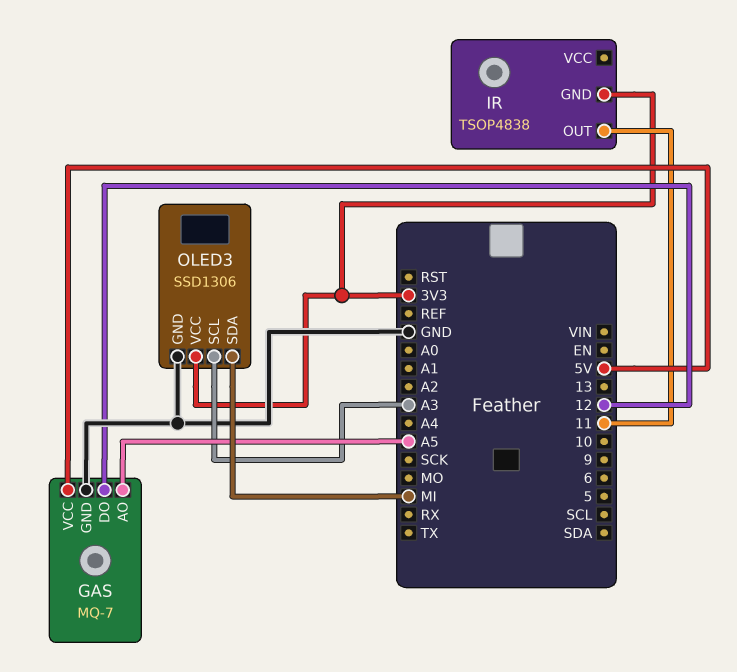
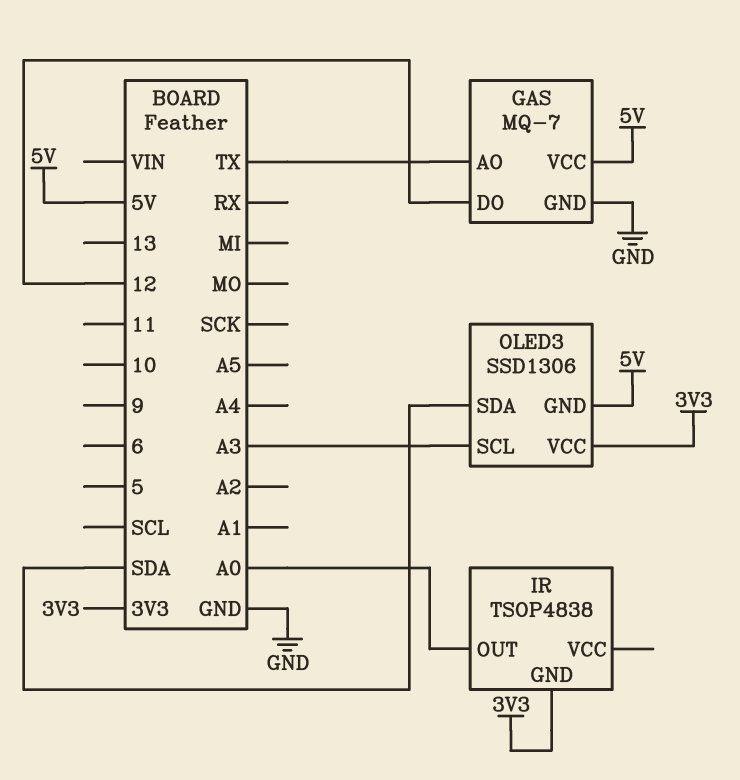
GAS pin AO: A5 -> TX
IR pin OUT: 11 -> A0
OLED3 pin GND: GND -> 5V
OLED3 pin SDA: MI -> SDA

